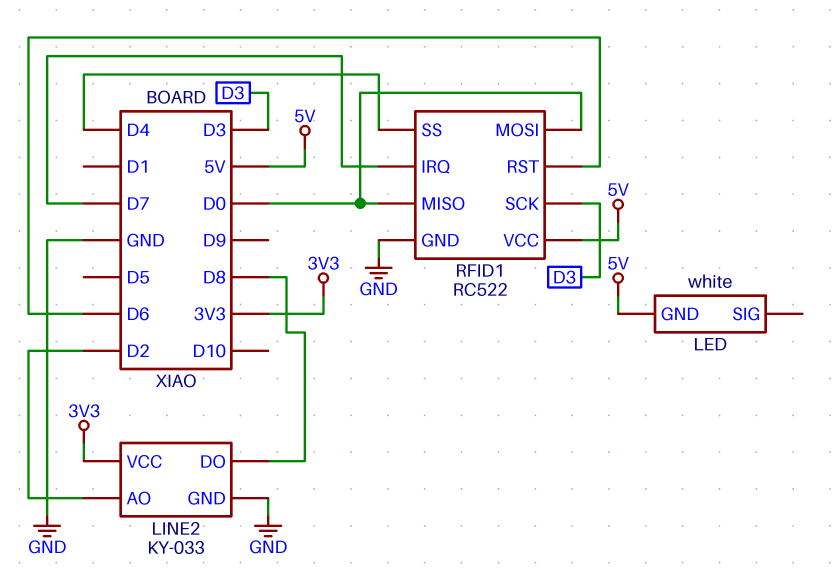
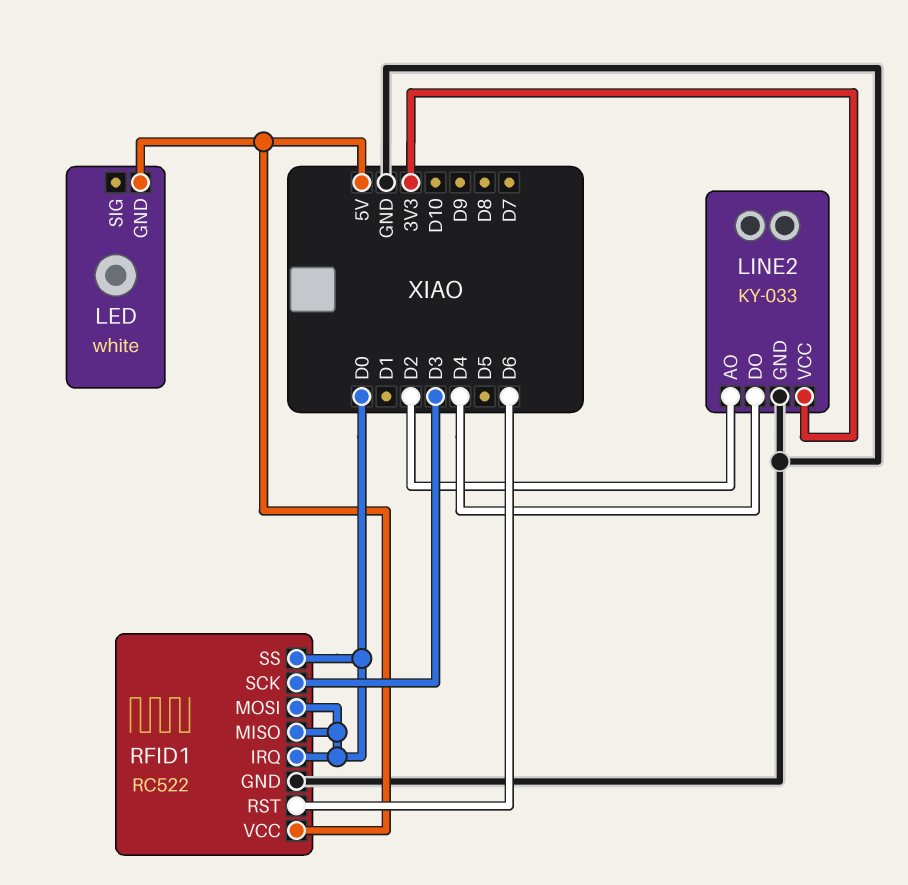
LINE2 pin DO: D8 -> D4
RFID1 pin IRQ: D7 -> D0
RFID1 pin SS: D4 -> D0

